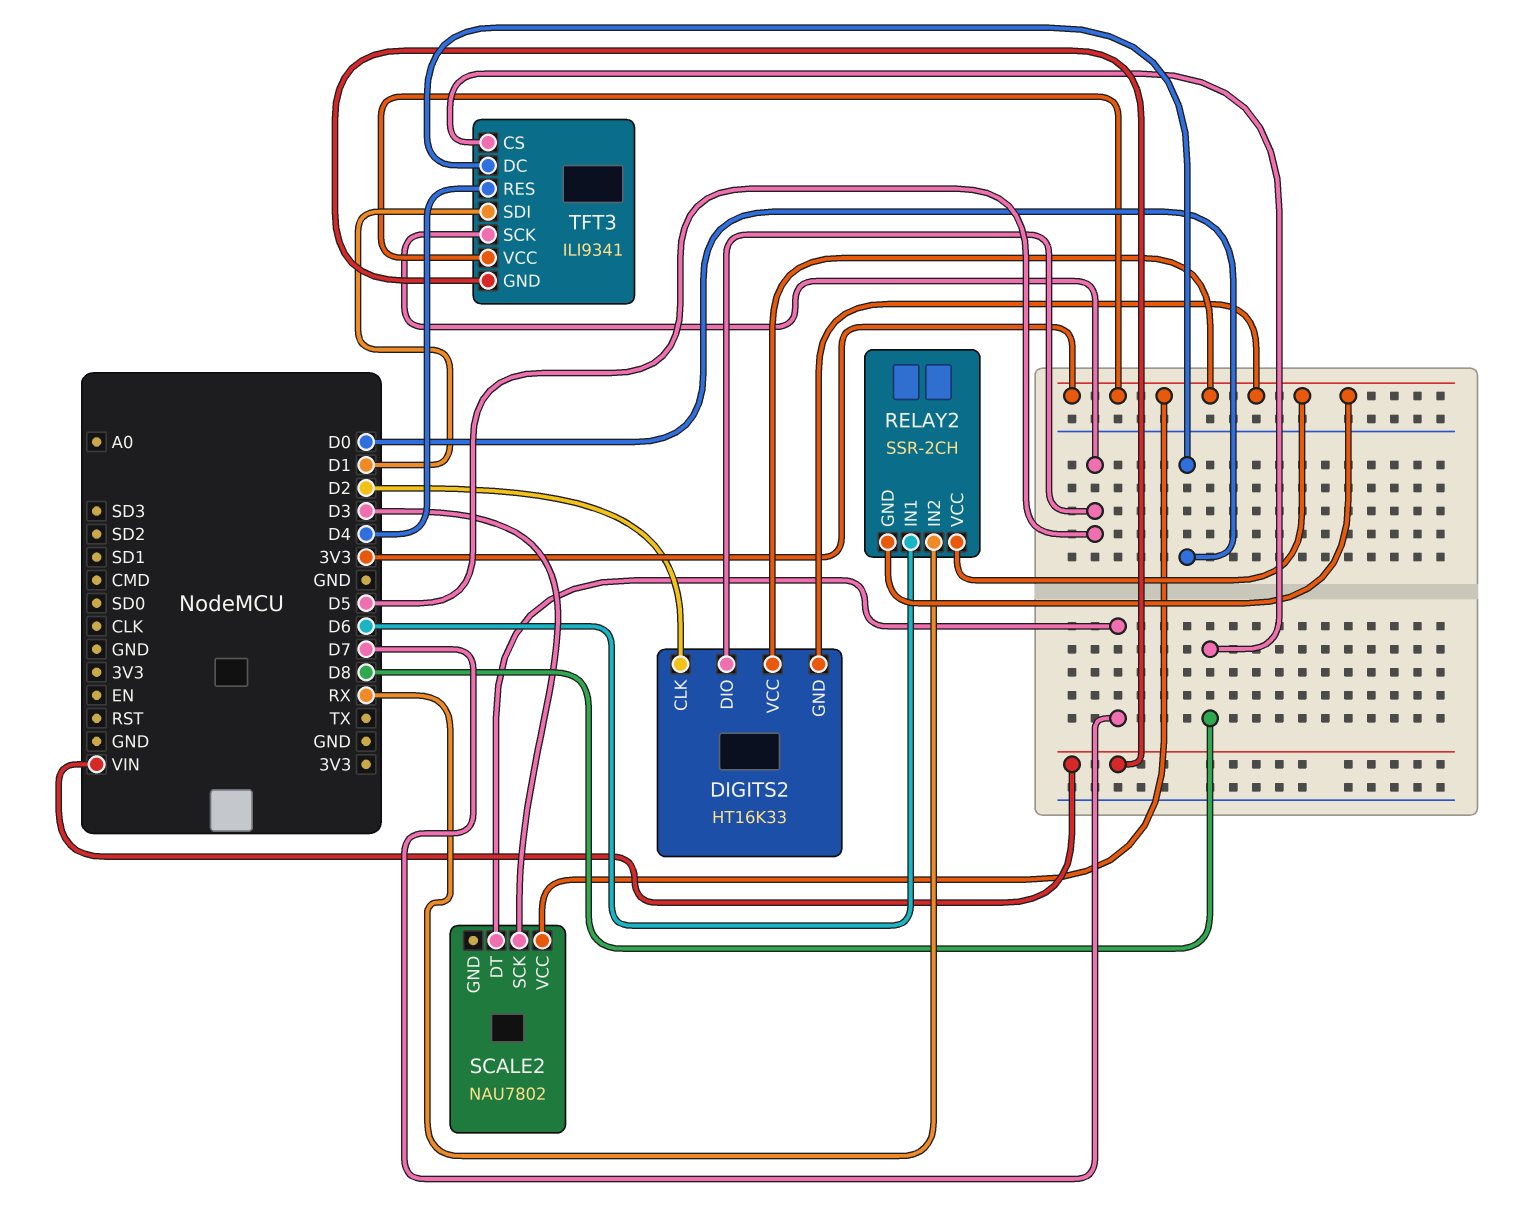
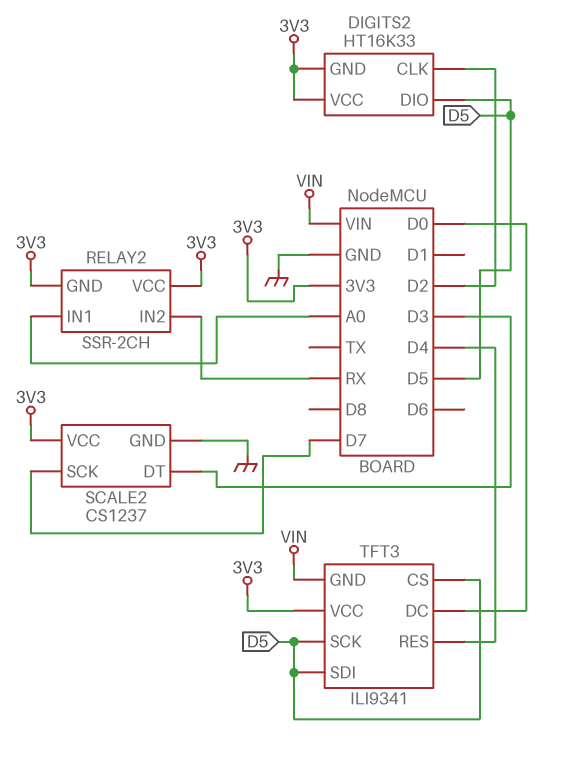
RELAY2 pin IN1: D6 -> A0
SCALE2: NAU7802 -> CS1237
SCALE2 pin DT: D7 -> D3
SCALE2 pin GND: none -> GND
SCALE2 pin SCK: D3 -> D7
TFT3 pin CS: D8 -> D5
TFT3 pin SDI: D1 -> D5

